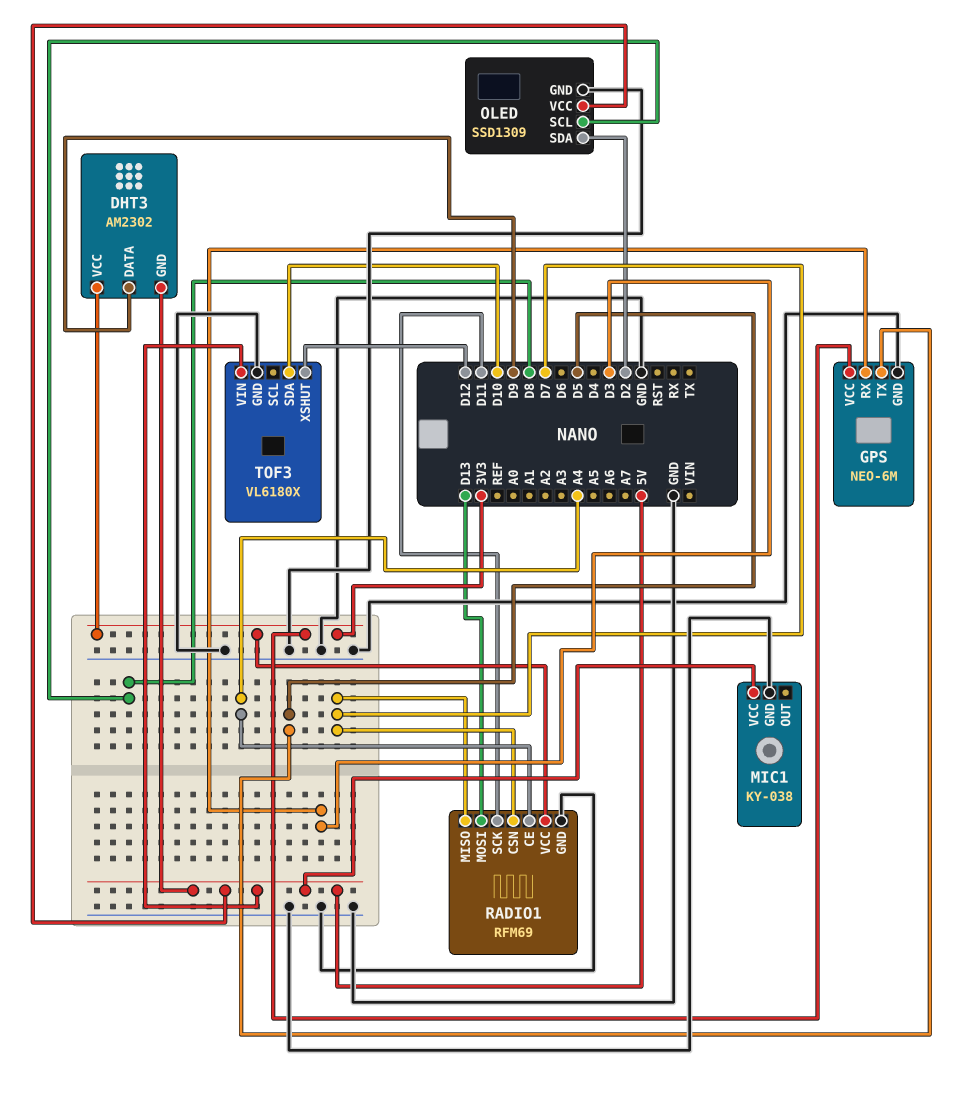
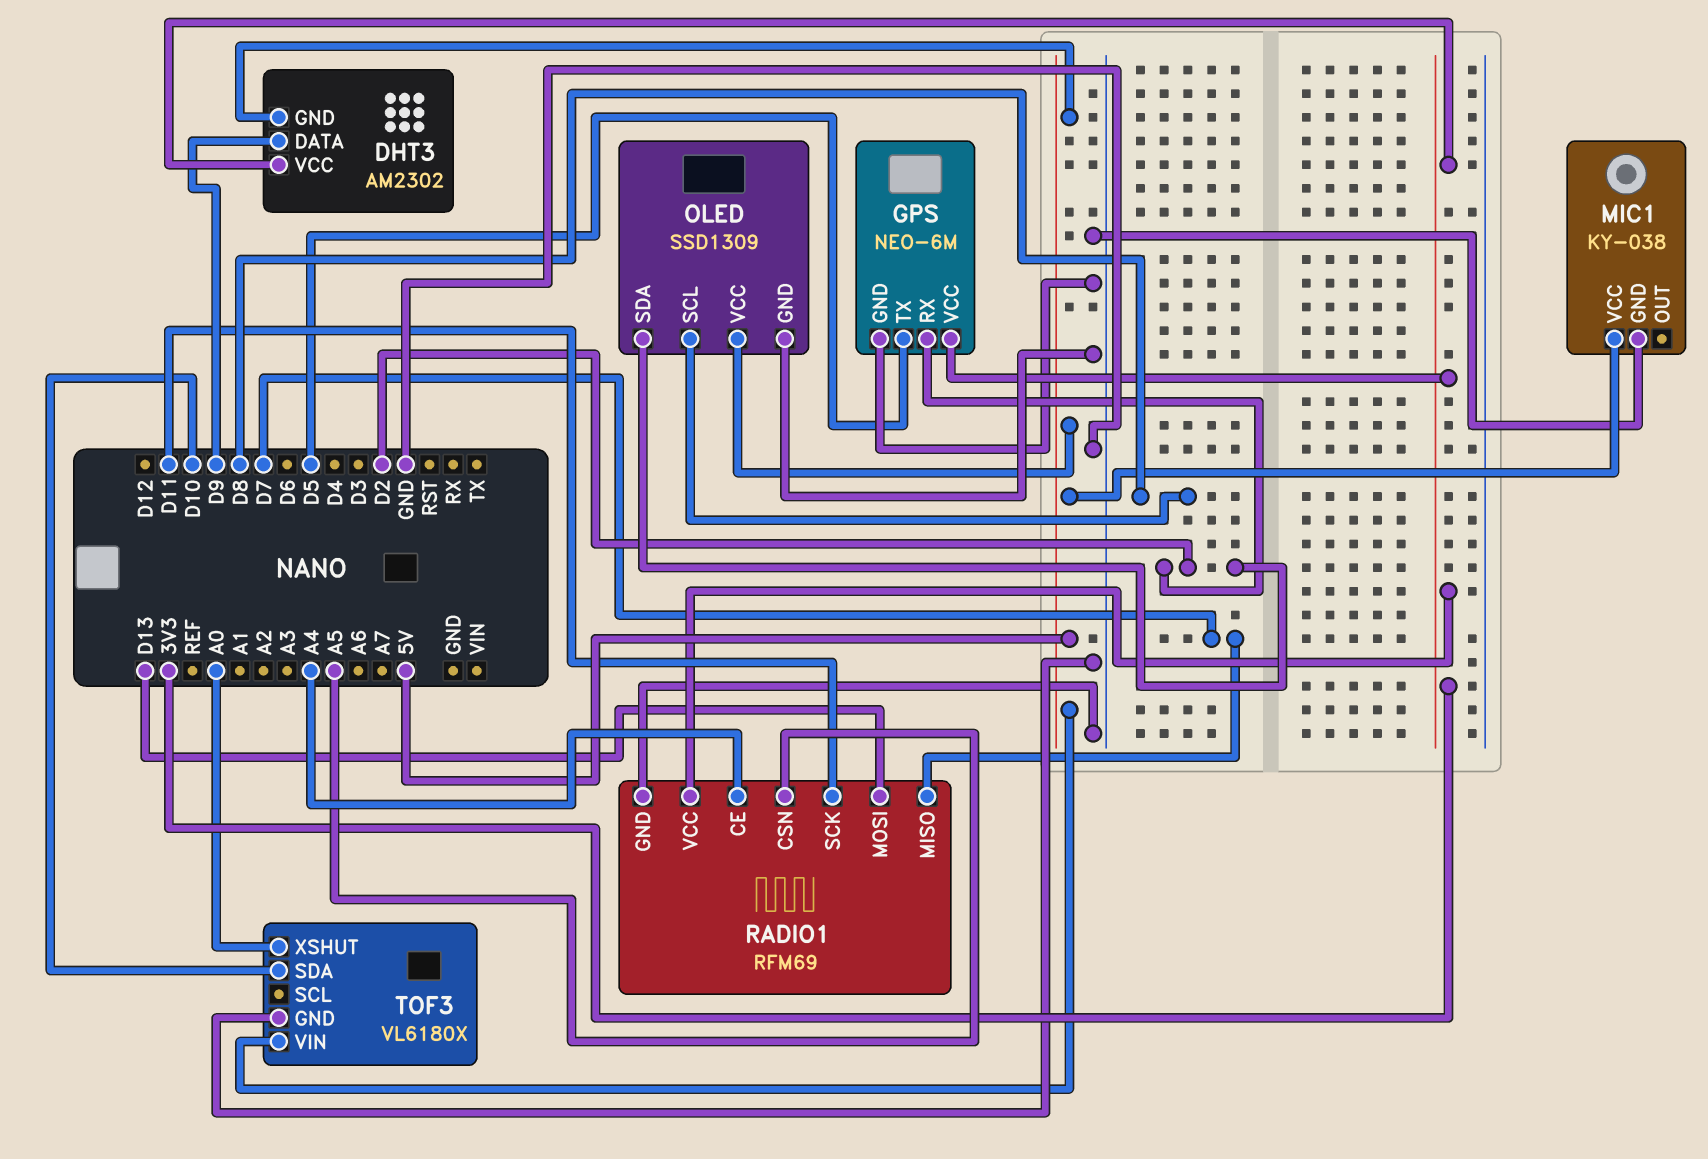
GPS pin RX: D3 -> D2
RADIO1 pin CSN: D7 -> A5
TOF3 pin XSHUT: D12 -> A0

